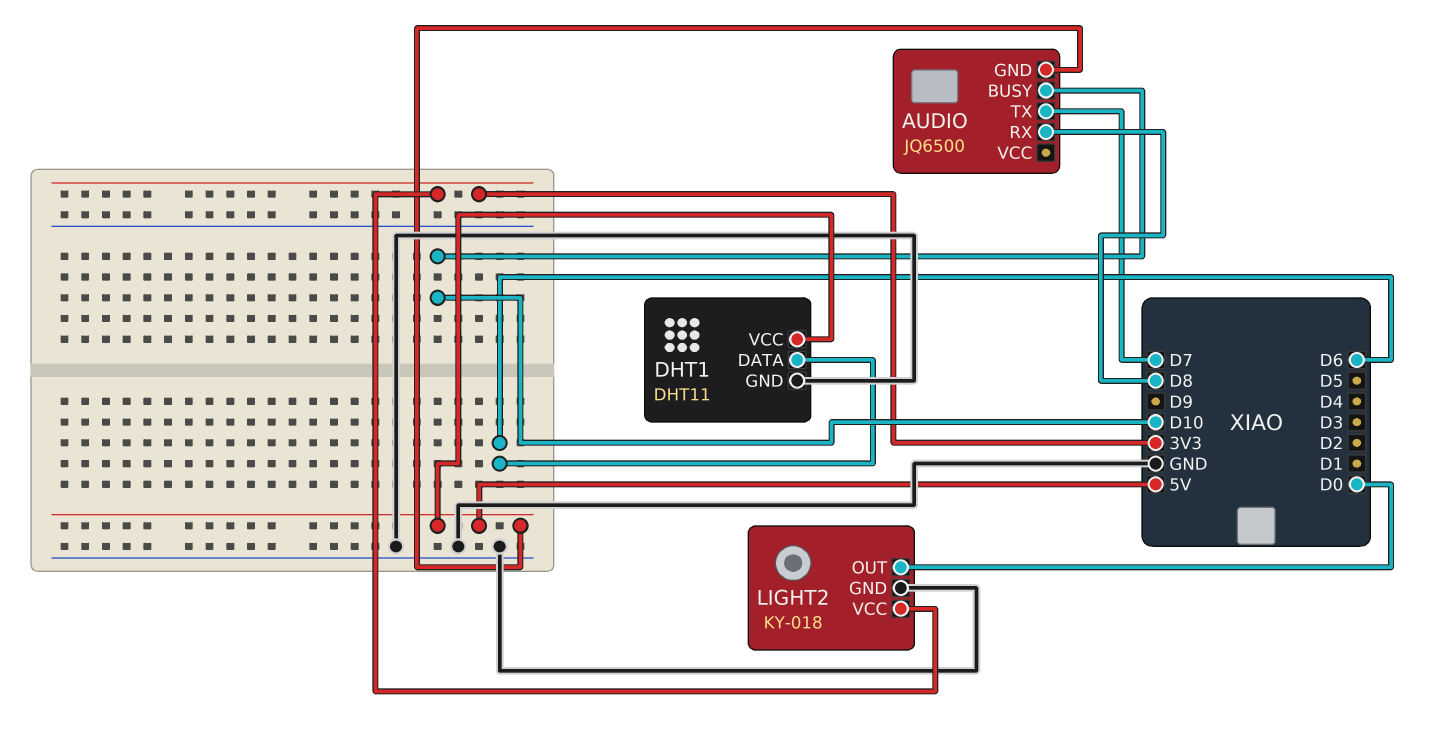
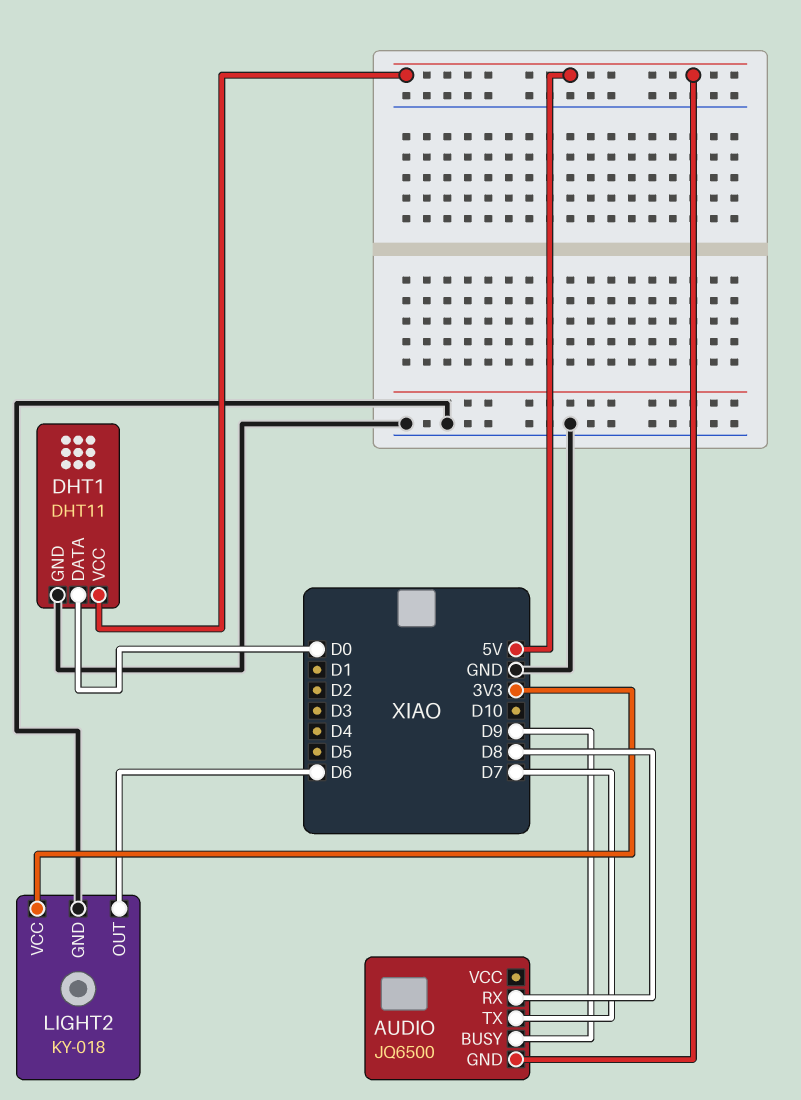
AUDIO pin BUSY: D10 -> D9
DHT1 pin DATA: D6 -> D0
LIGHT2 pin OUT: D0 -> D6

